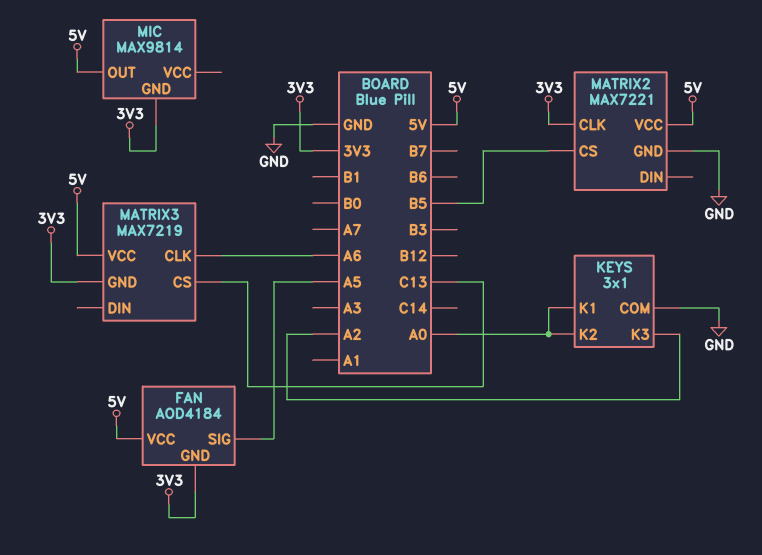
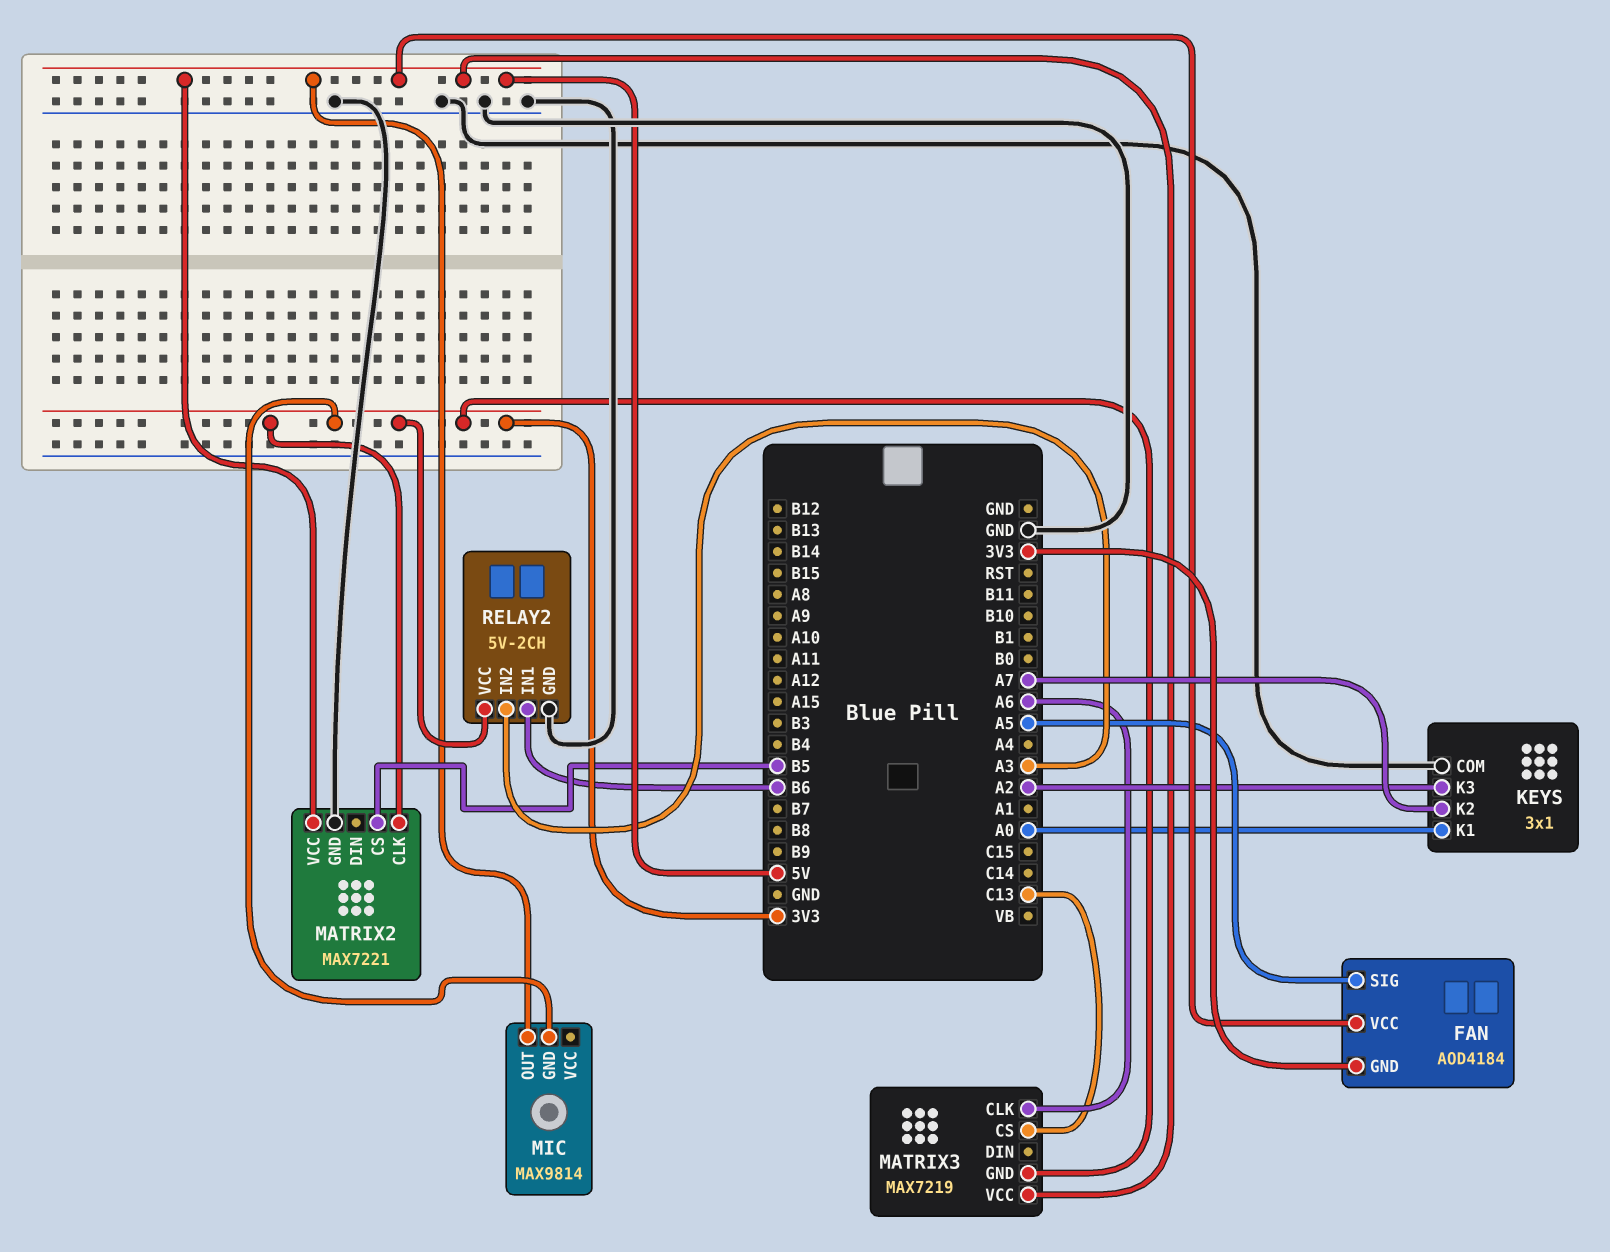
KEYS pin K2: A0 -> A7
RELAY2: none -> 5V-2CH
RELAY2 pin GND: none -> GND
RELAY2 pin IN1: none -> B6
RELAY2 pin IN2: none -> A3
RELAY2 pin VCC: none -> 3V3

